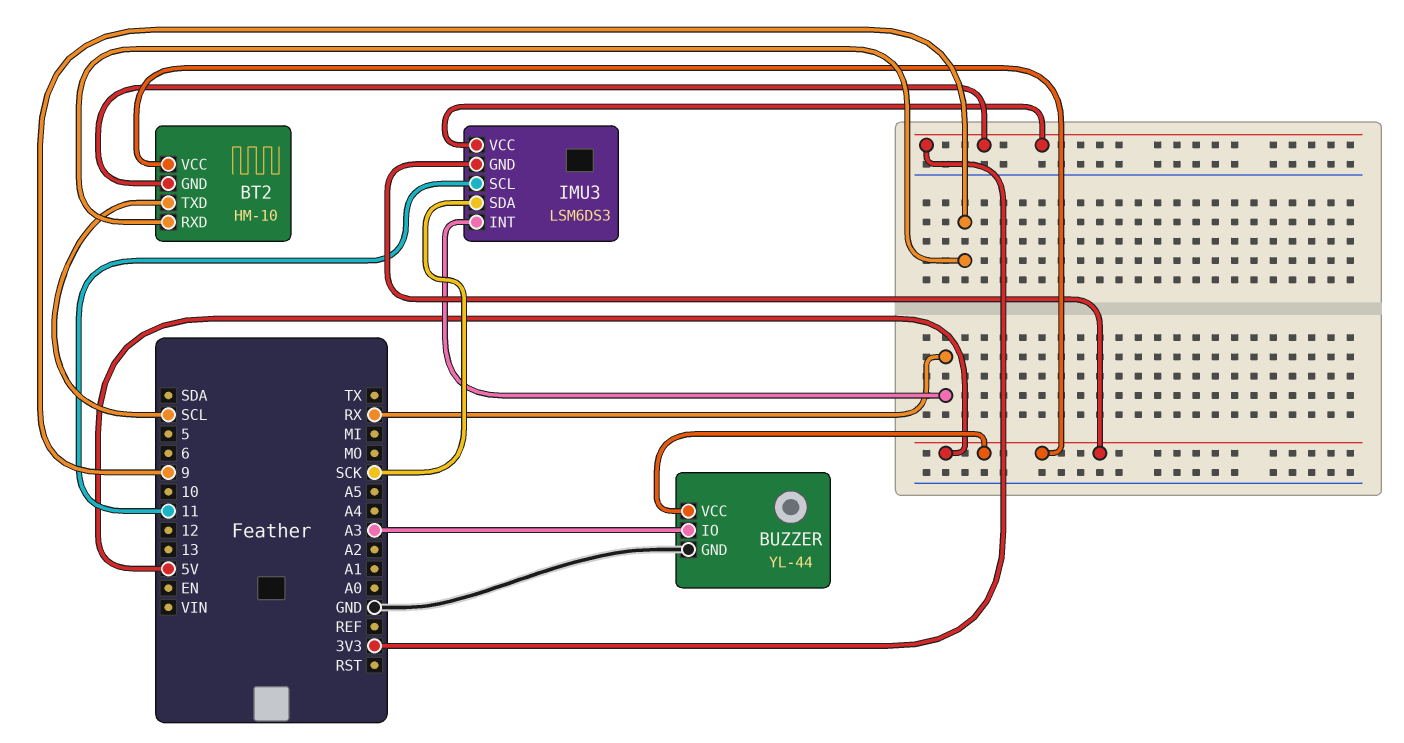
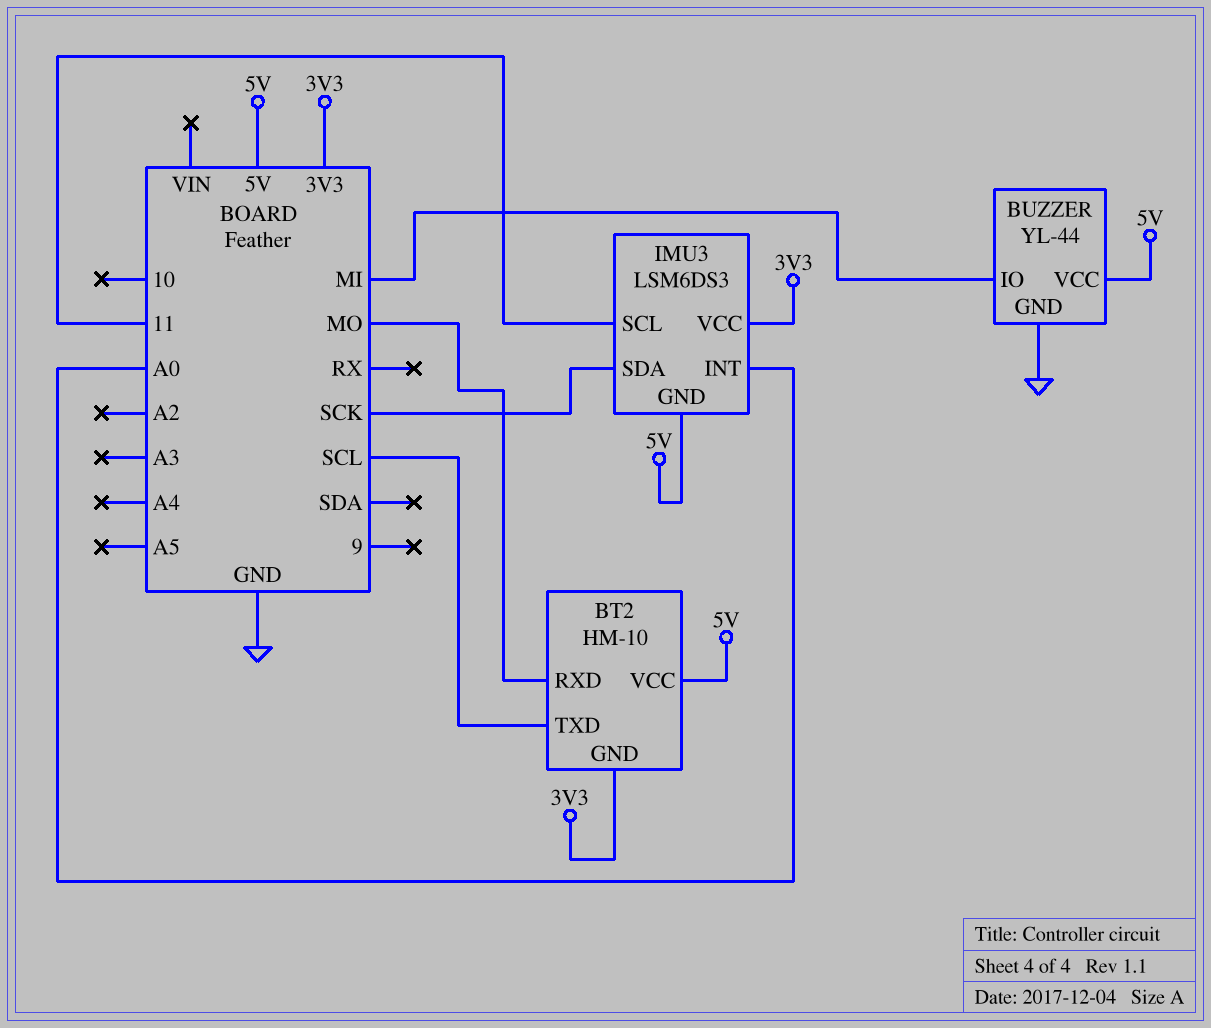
BT2 pin RXD: 9 -> MO
BUZZER pin IO: A3 -> MI
IMU3 pin INT: RX -> A0

